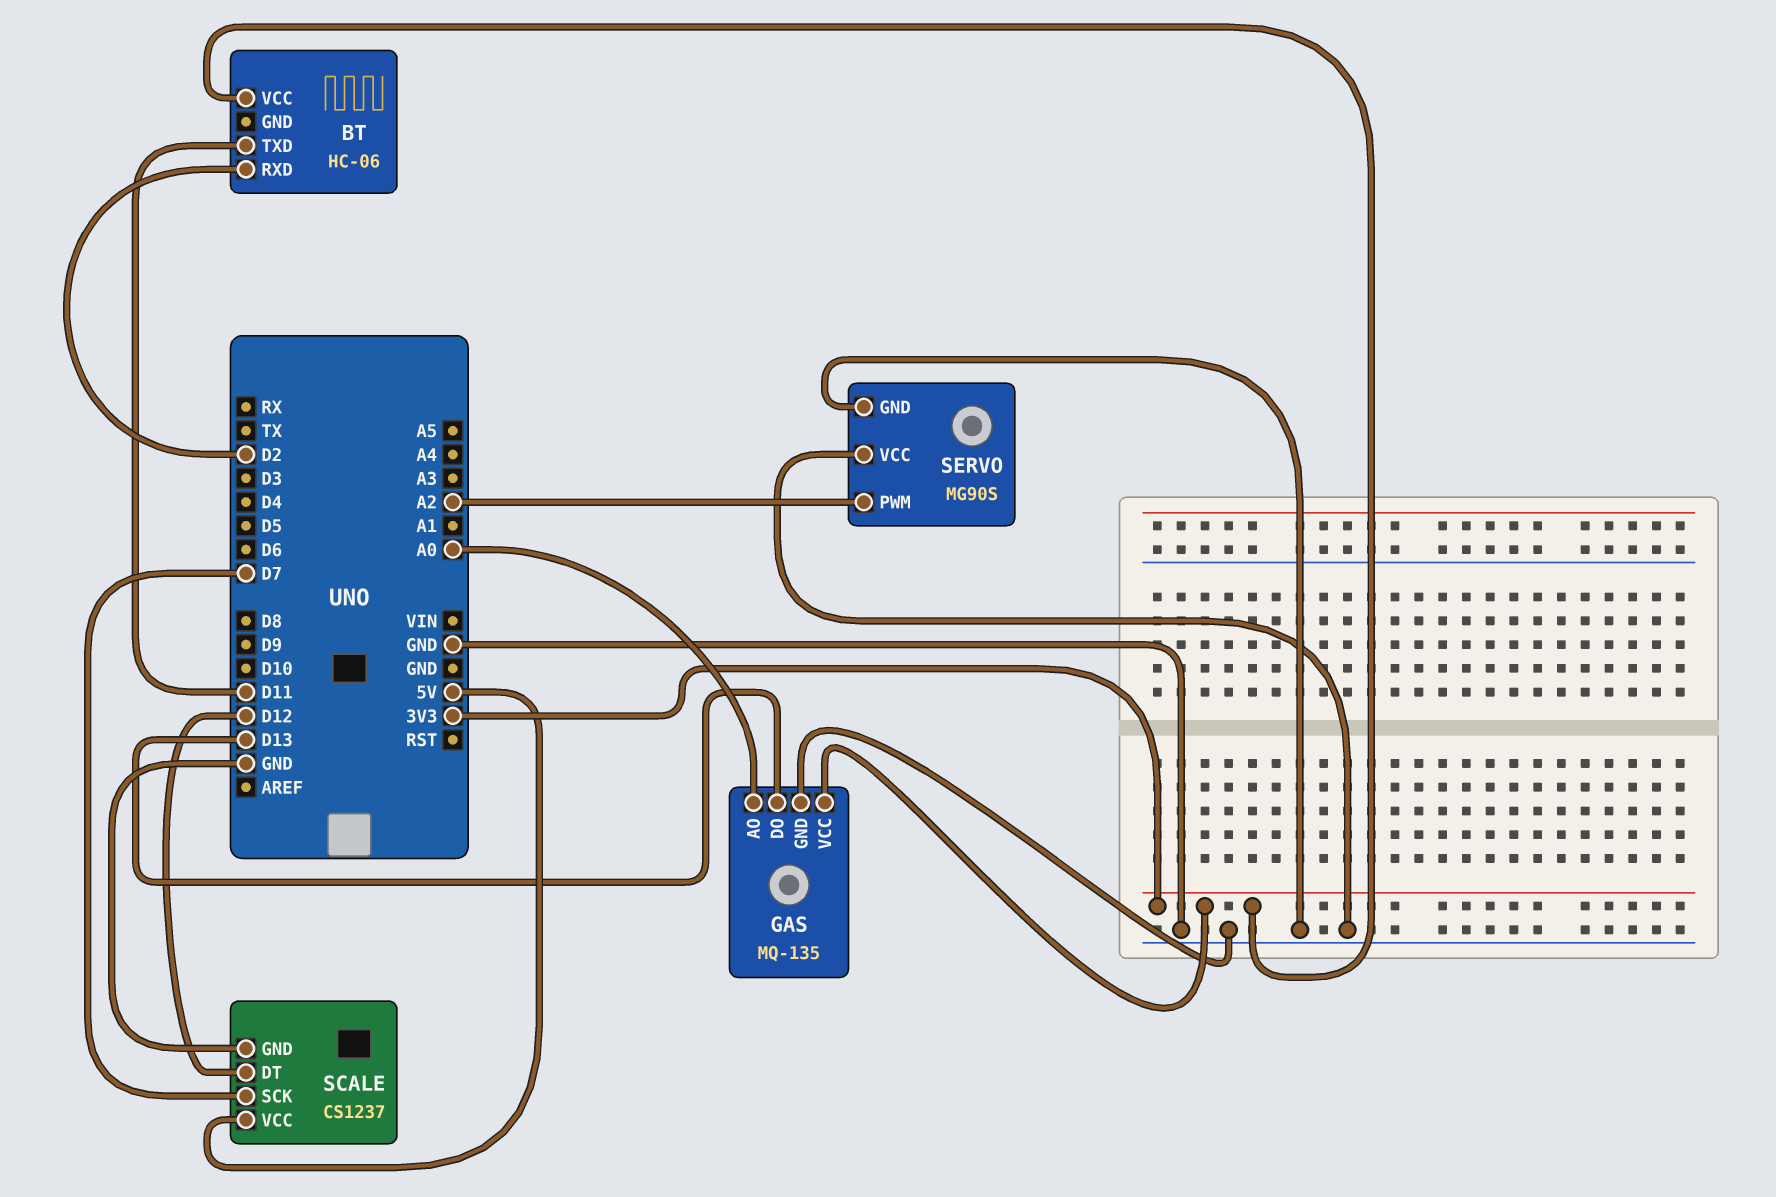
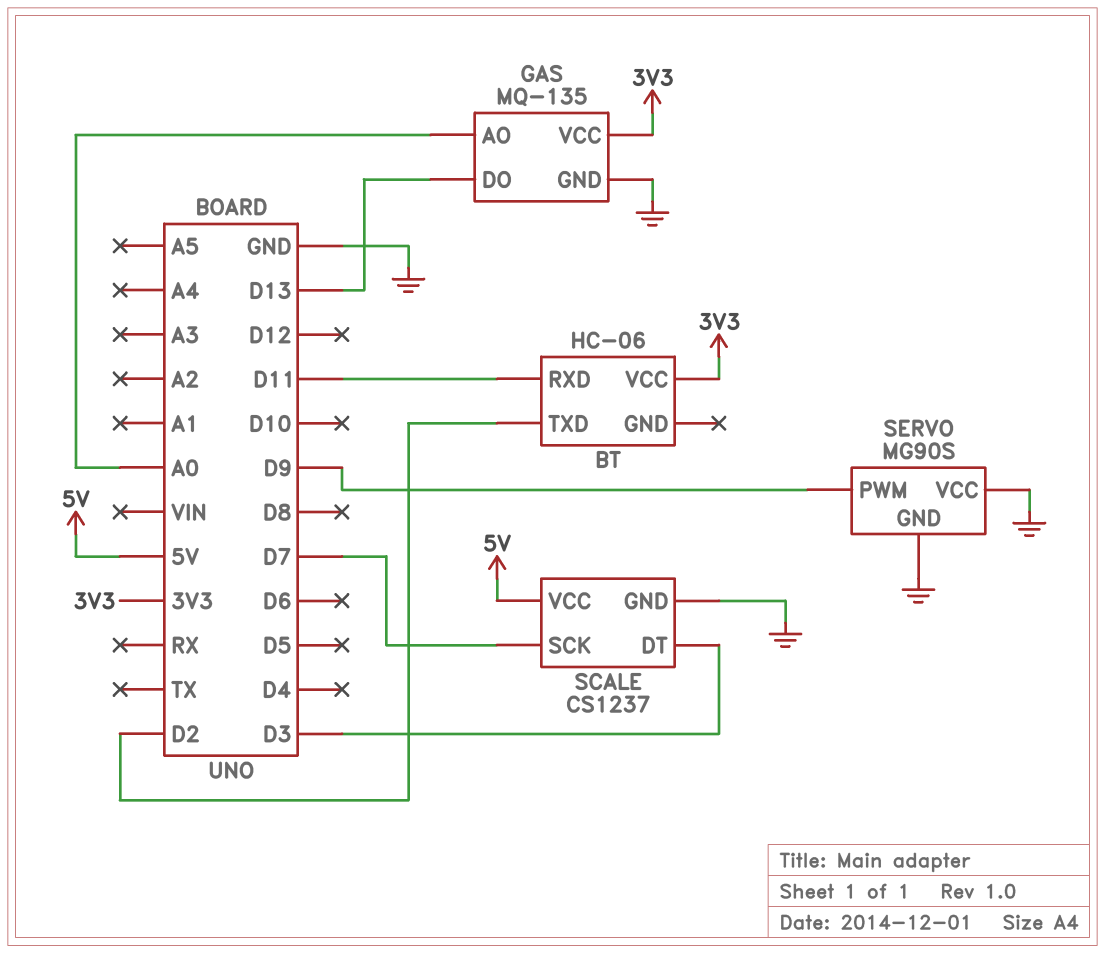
BT pin RXD: D2 -> D11
BT pin TXD: D11 -> D2
SCALE pin DT: D12 -> D3
SERVO pin PWM: A2 -> D9

